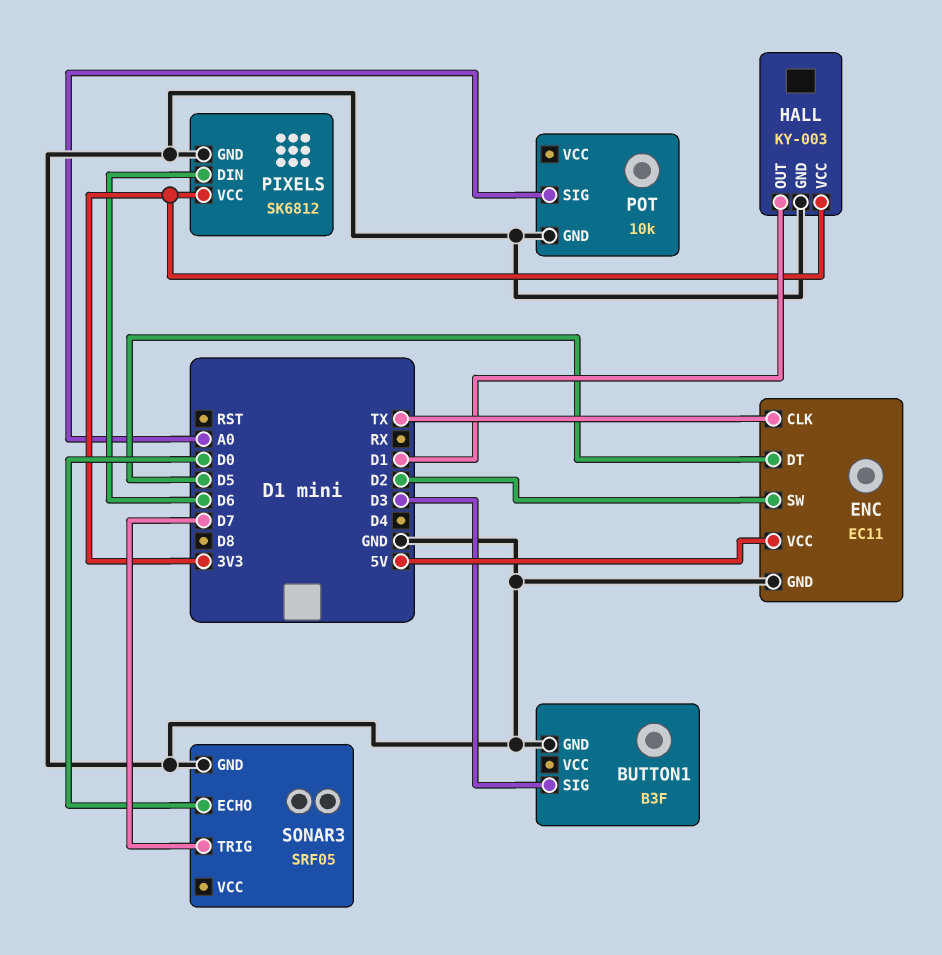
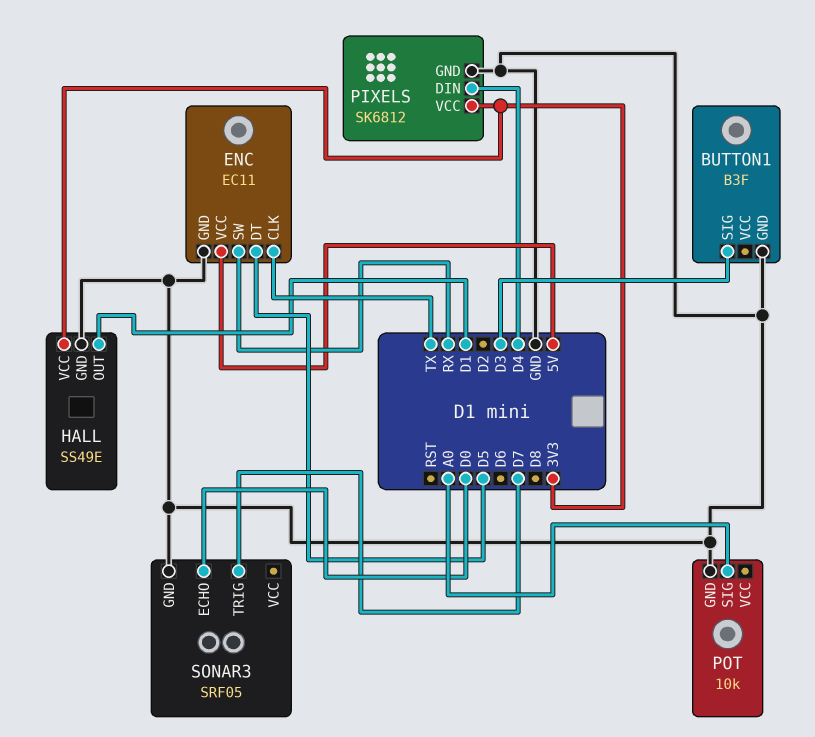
ENC pin SW: D2 -> RX
HALL: KY-003 -> SS49E
PIXELS pin DIN: D6 -> D4

